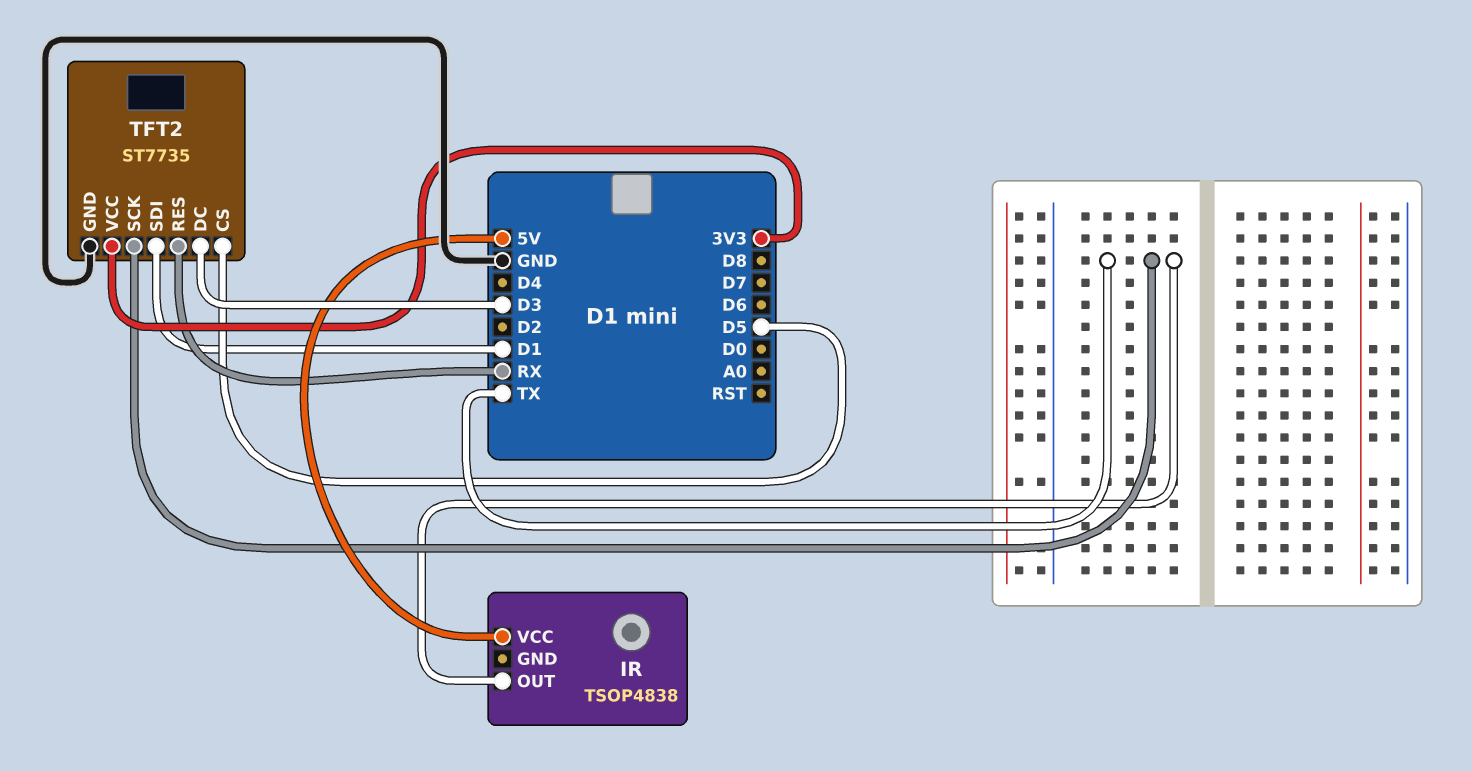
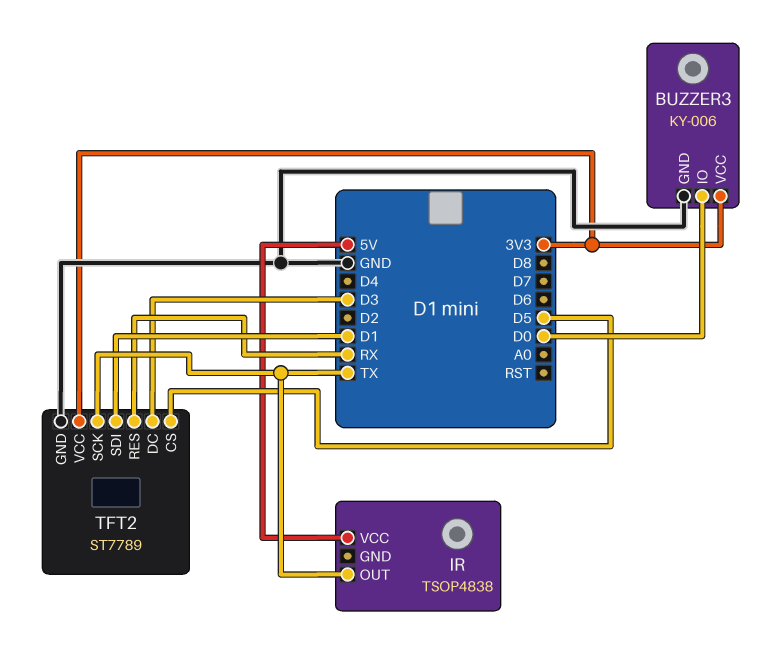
BUZZER3: none -> KY-006
BUZZER3 pin GND: none -> GND
BUZZER3 pin IO: none -> D0
BUZZER3 pin VCC: none -> 3V3
TFT2: ST7735 -> ST7789

